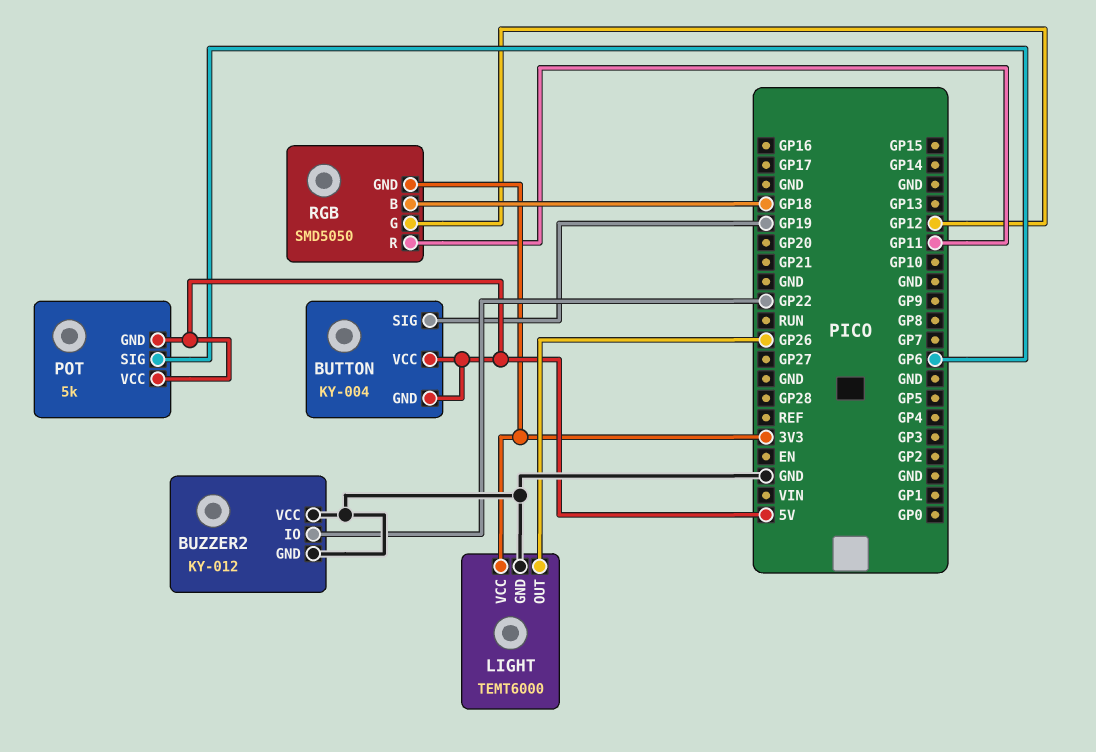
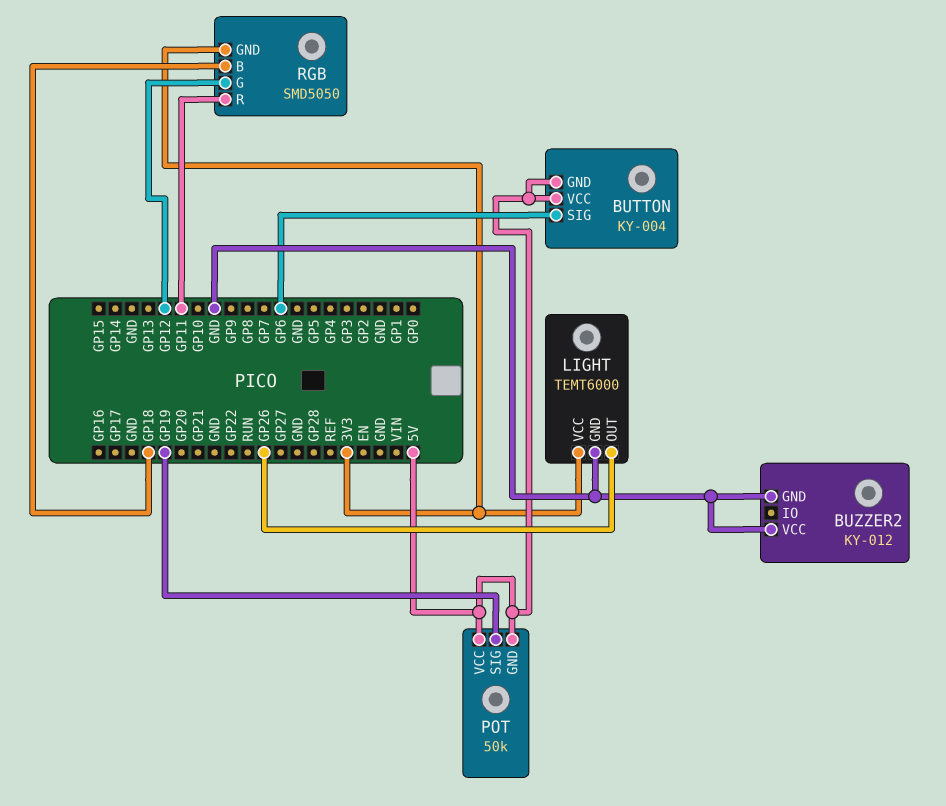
BUTTON pin SIG: GP19 -> GP6
BUZZER2 pin IO: GP22 -> none
POT: 5k -> 50k
POT pin SIG: GP6 -> GP19

